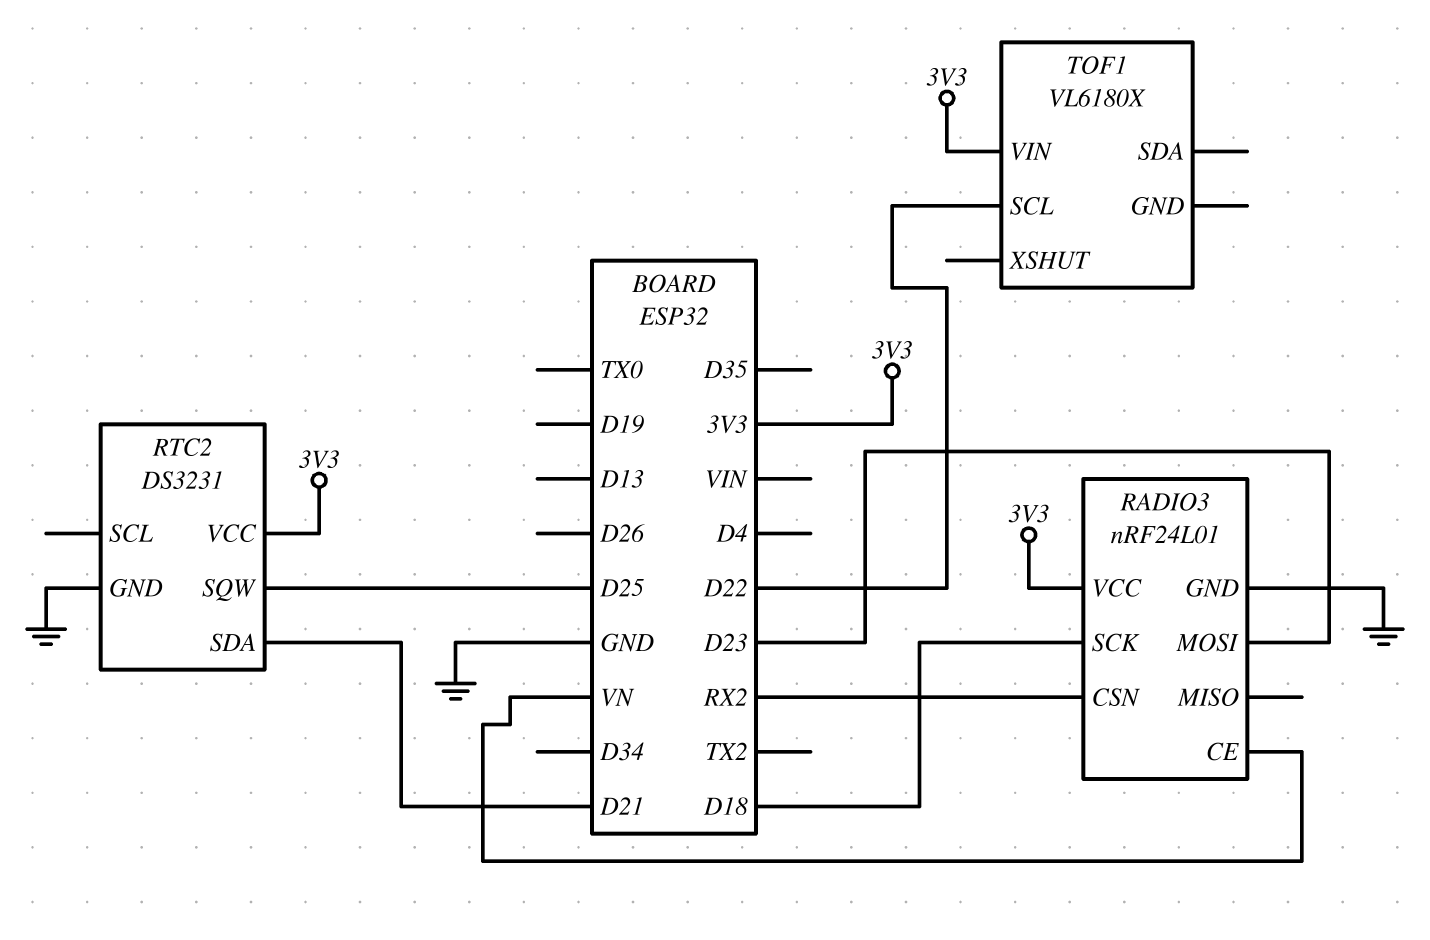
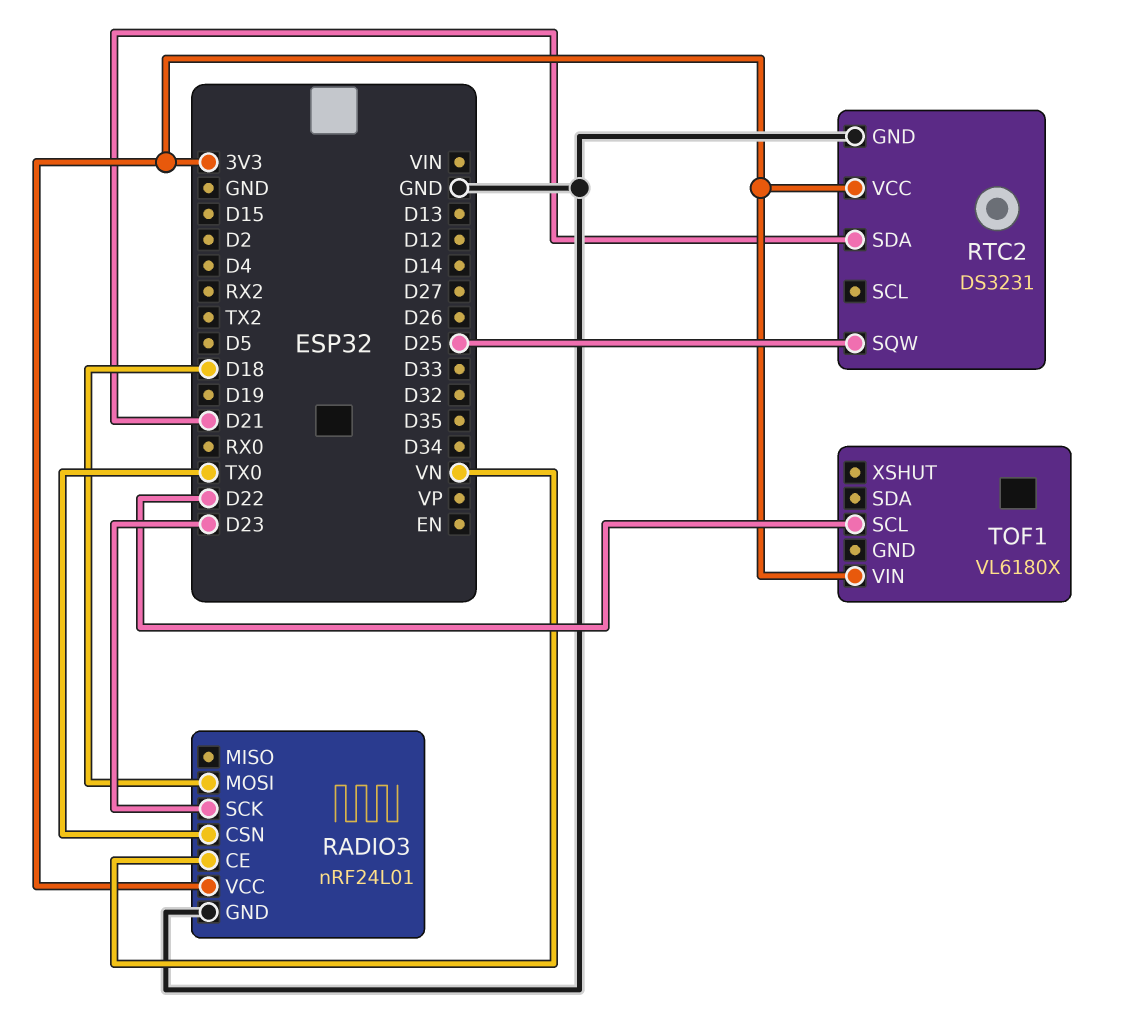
RADIO3 pin CSN: RX2 -> TX0
RADIO3 pin MOSI: D23 -> D18
RADIO3 pin SCK: D18 -> D23

